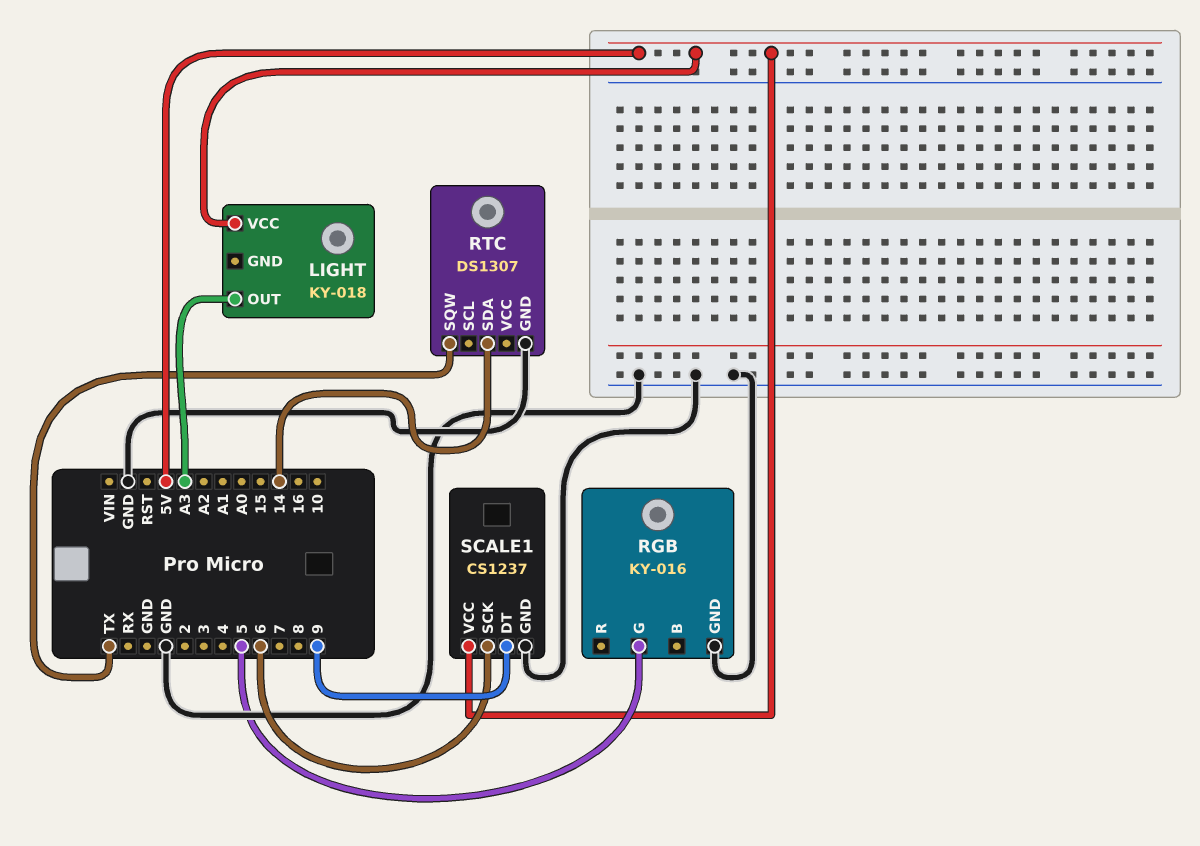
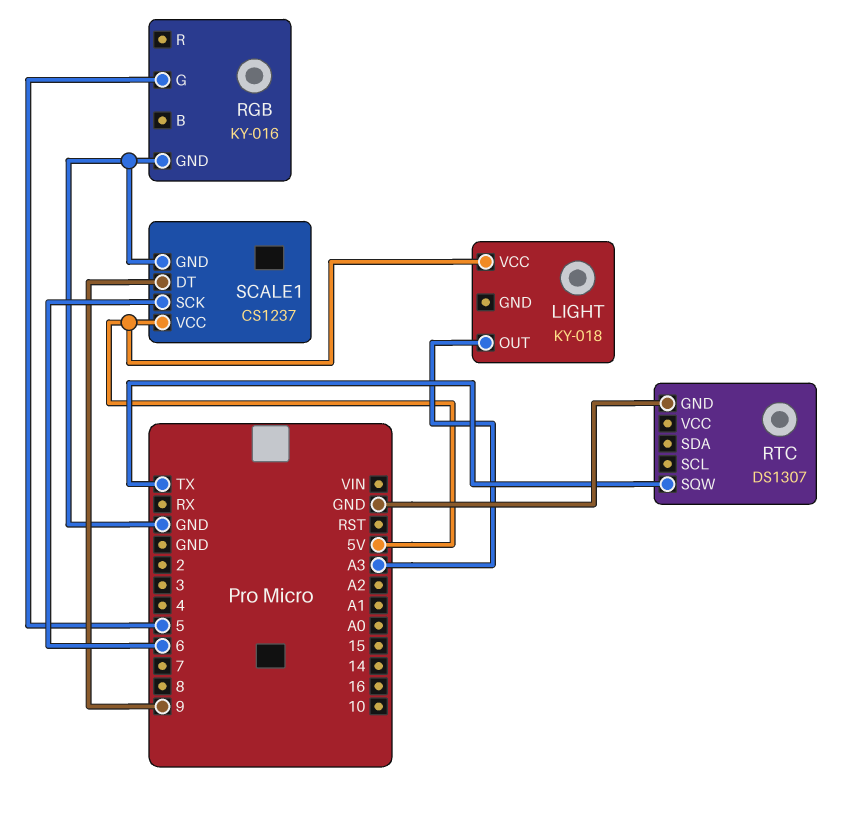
RTC pin SDA: 14 -> none

